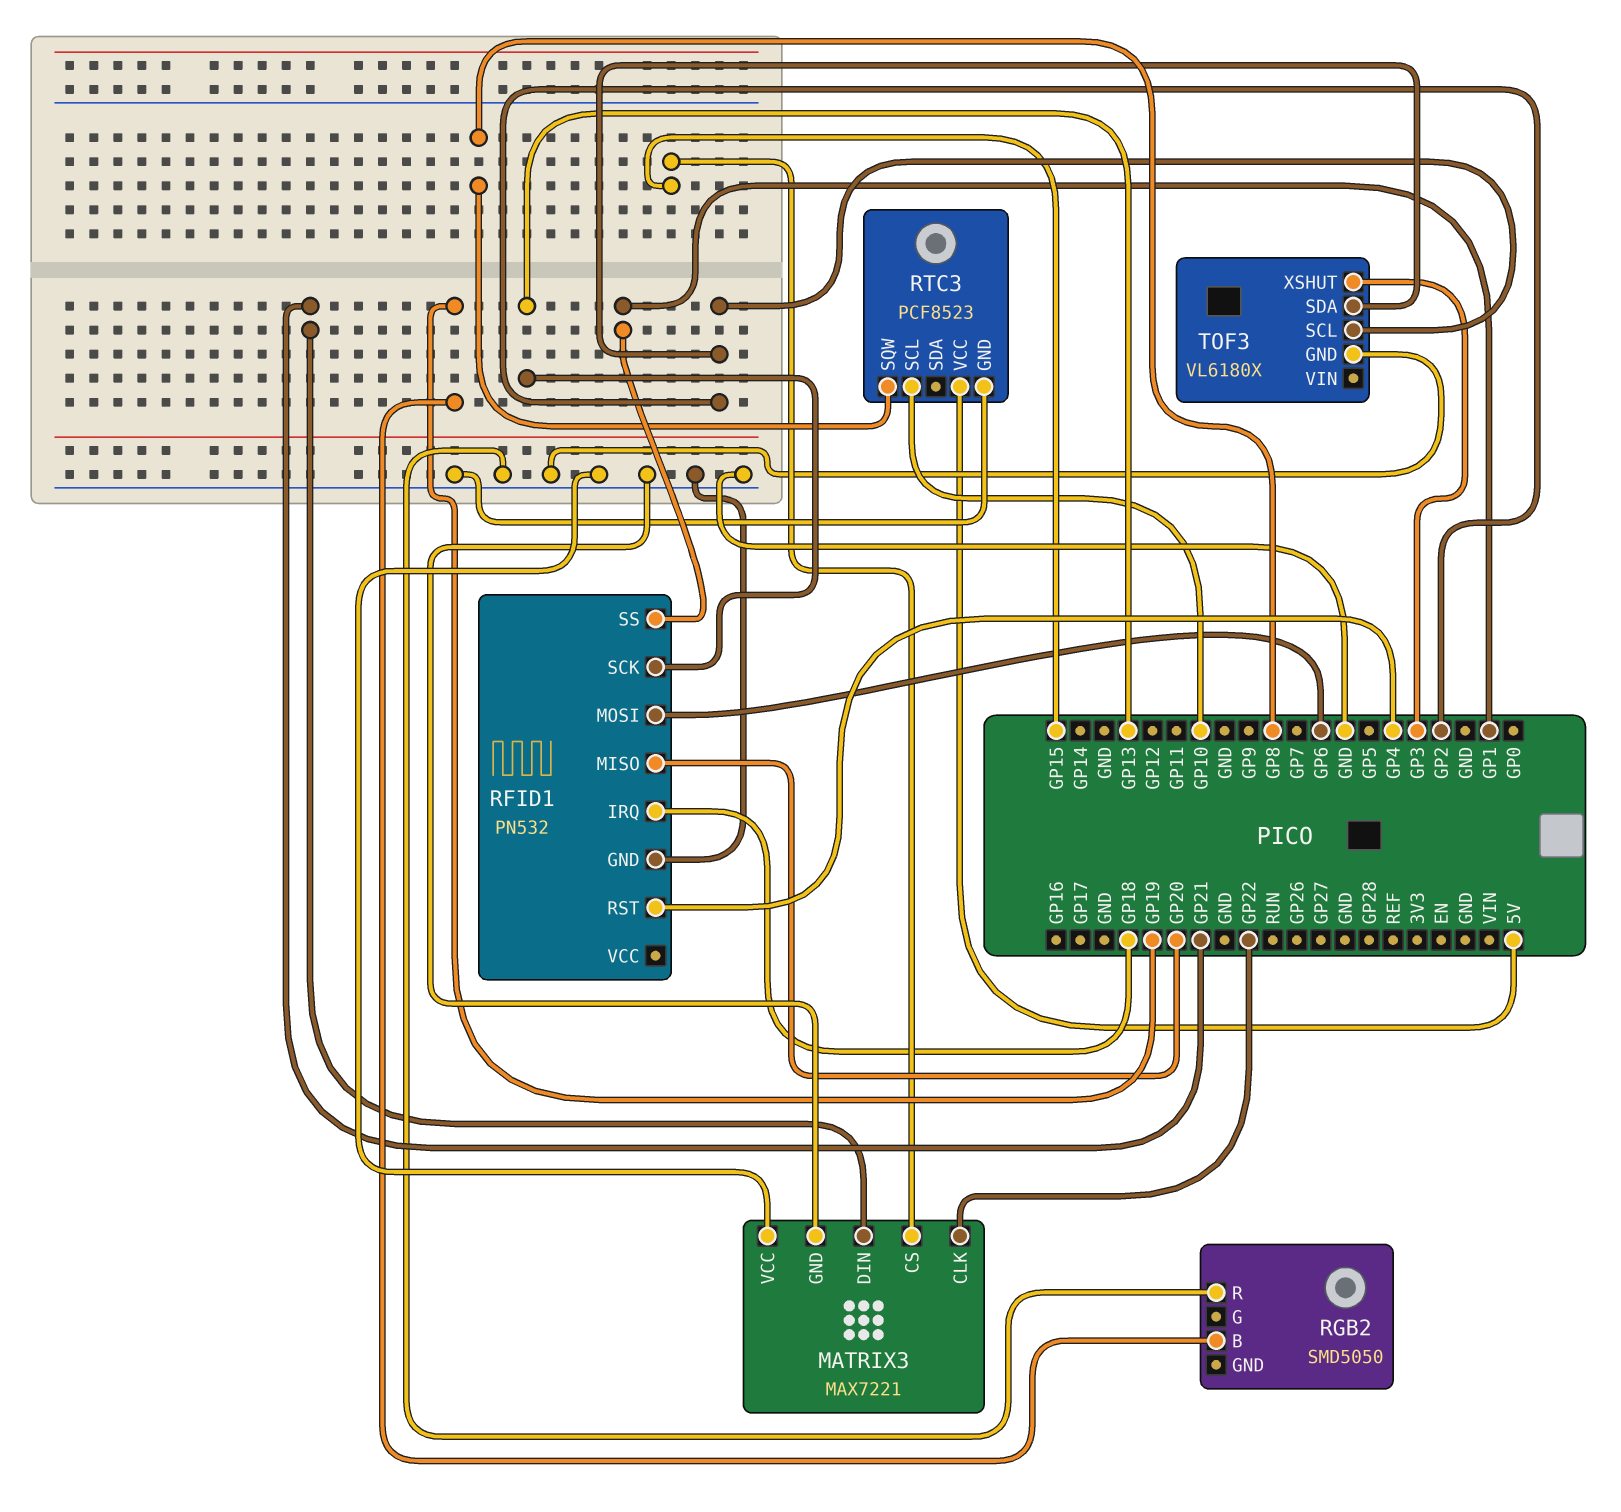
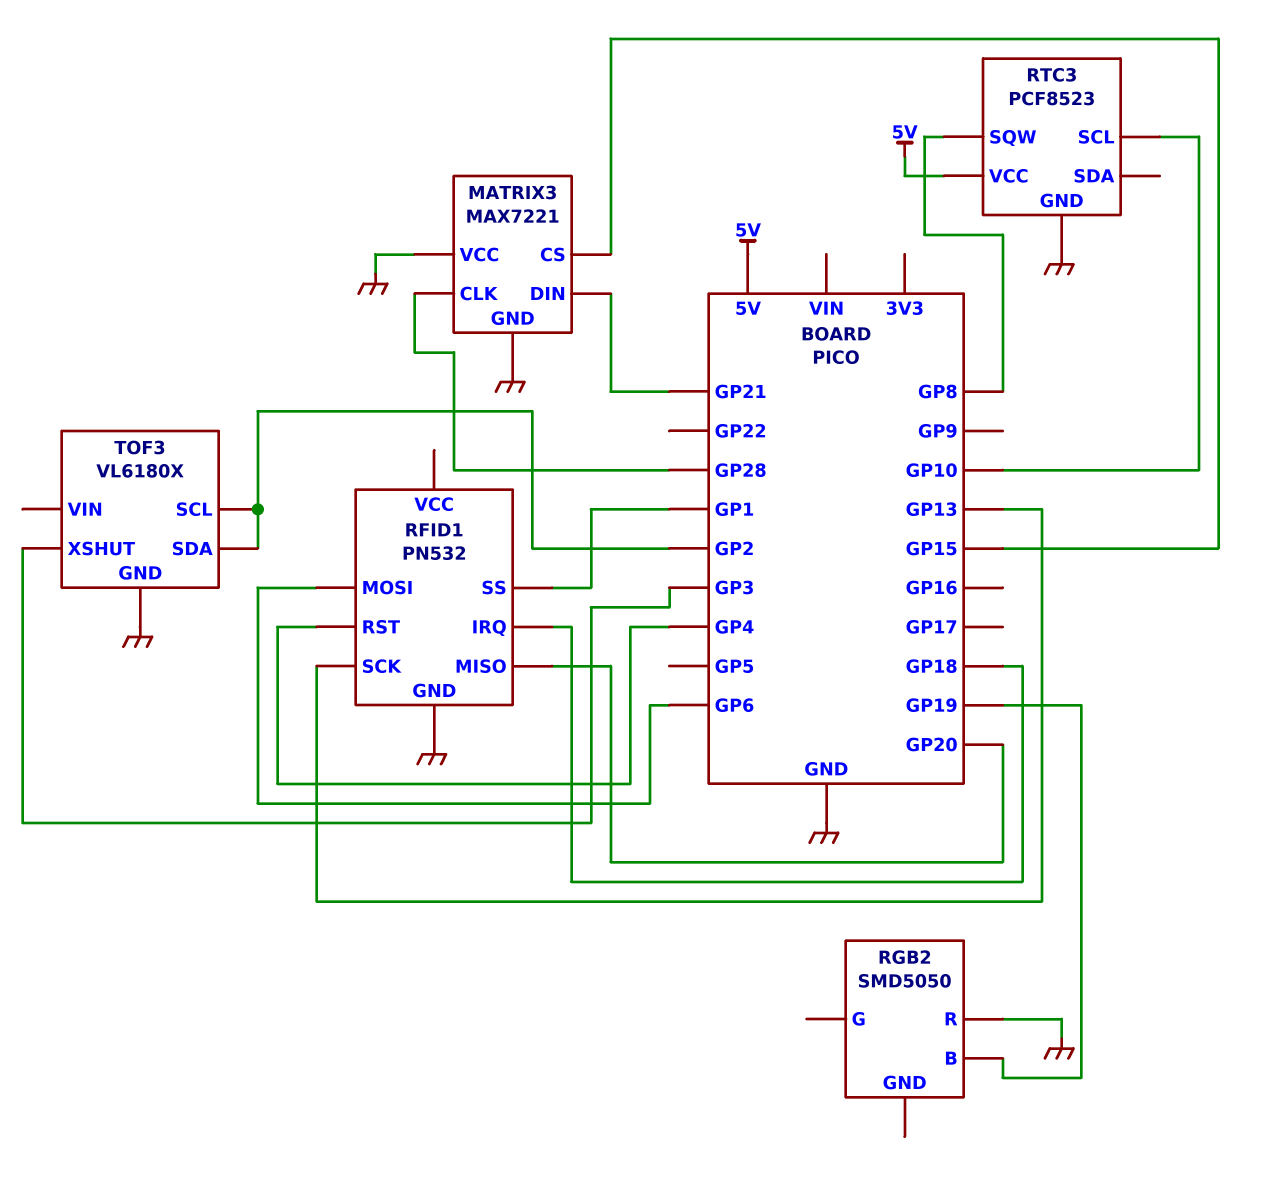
MATRIX3 pin CLK: GP22 -> GP28

